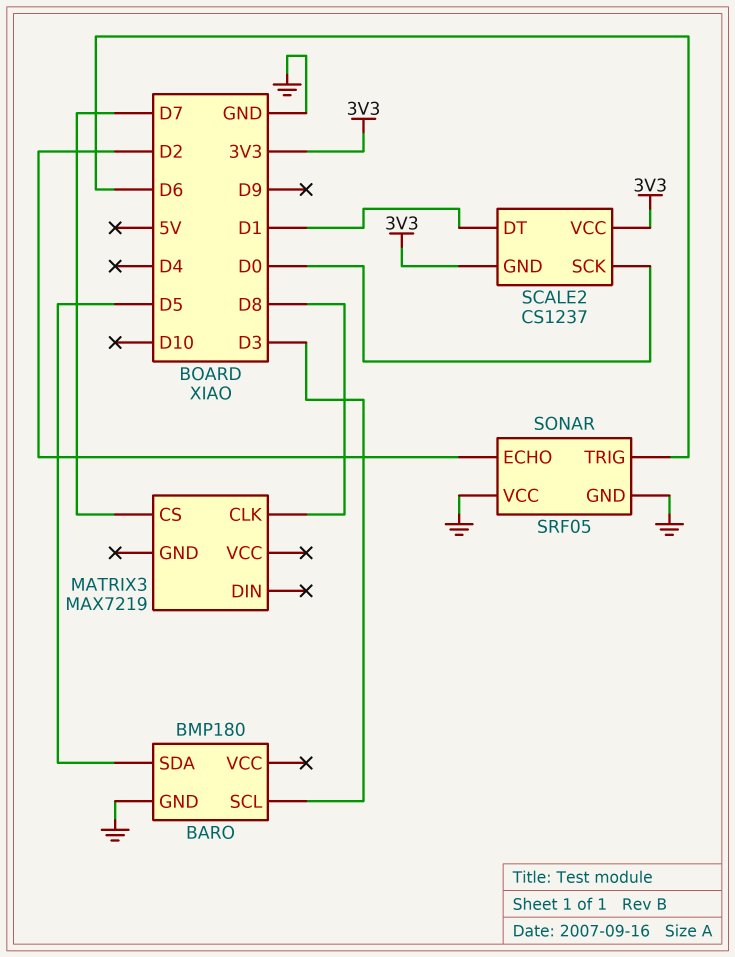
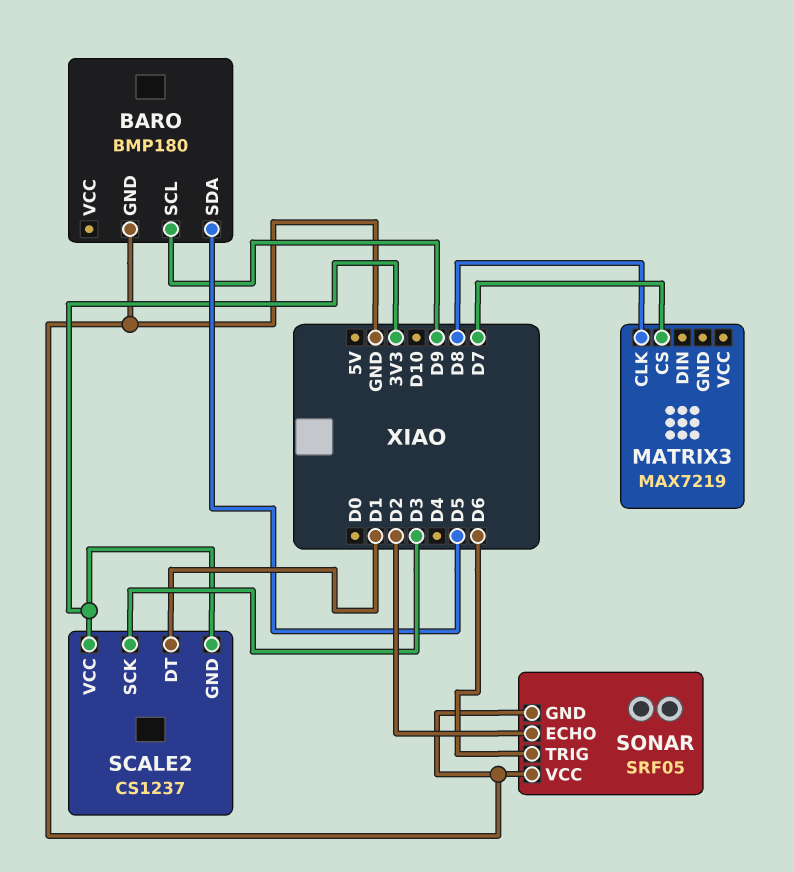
BARO pin SCL: D3 -> D9
SCALE2 pin SCK: D0 -> D3

